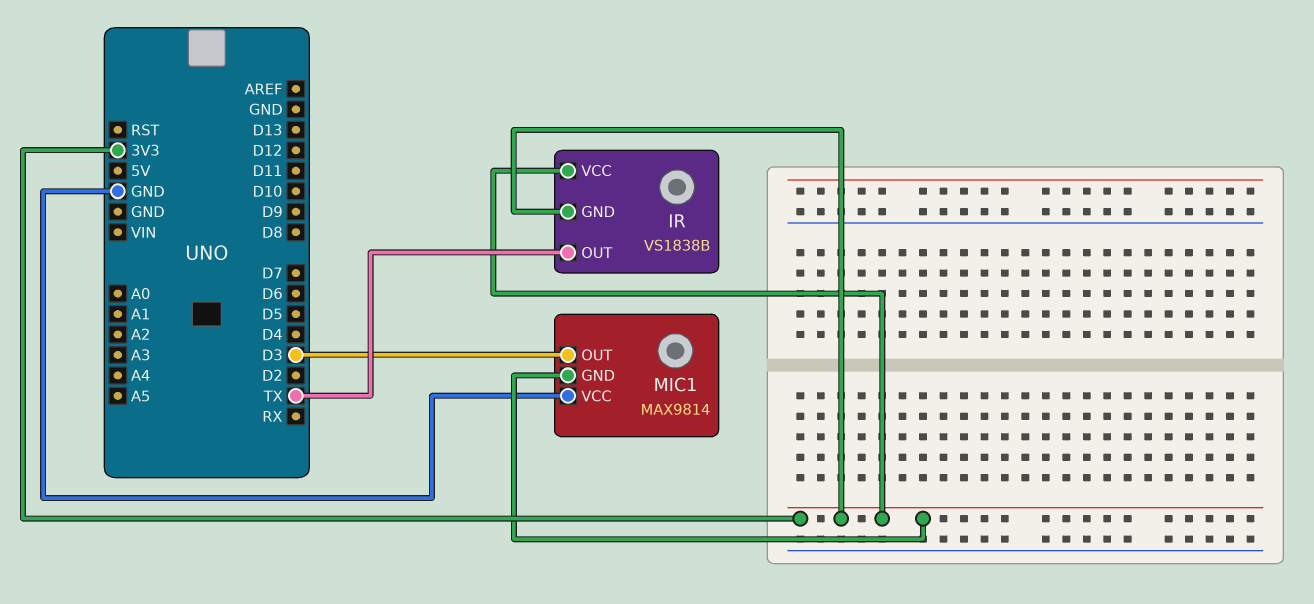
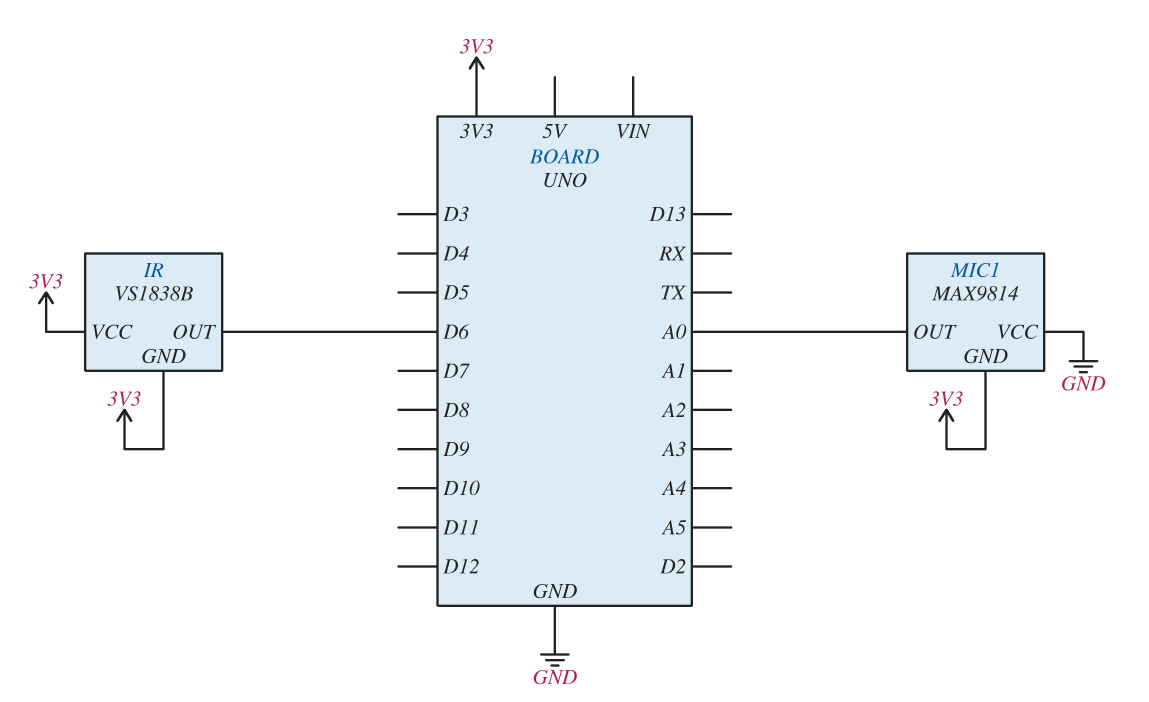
IR pin OUT: TX -> D6
MIC1 pin OUT: D3 -> A0

